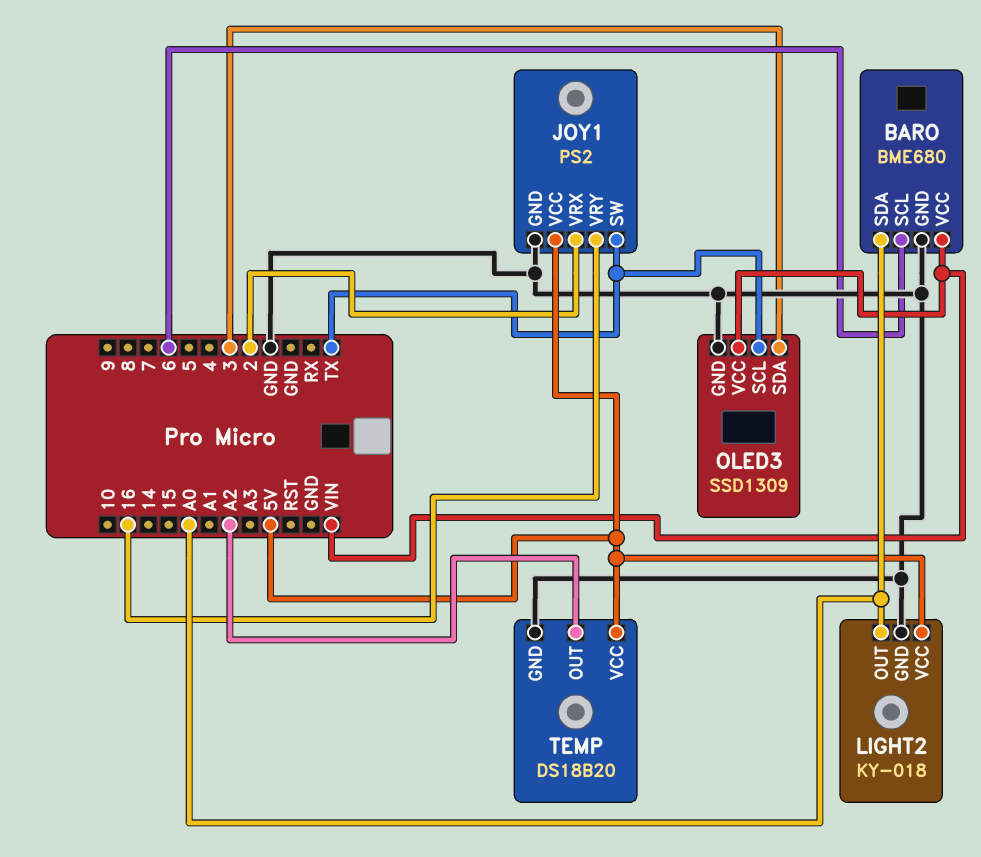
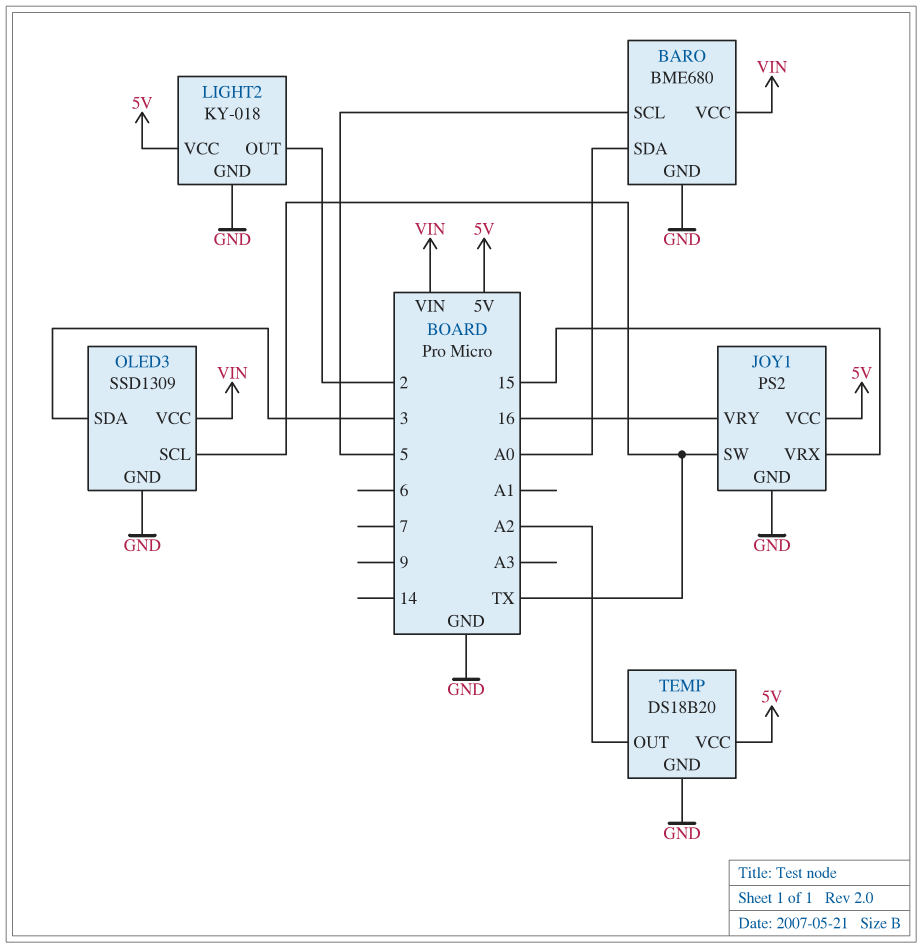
BARO pin SCL: 6 -> 5
JOY1 pin VRX: 2 -> 15
LIGHT2 pin OUT: A0 -> 2

